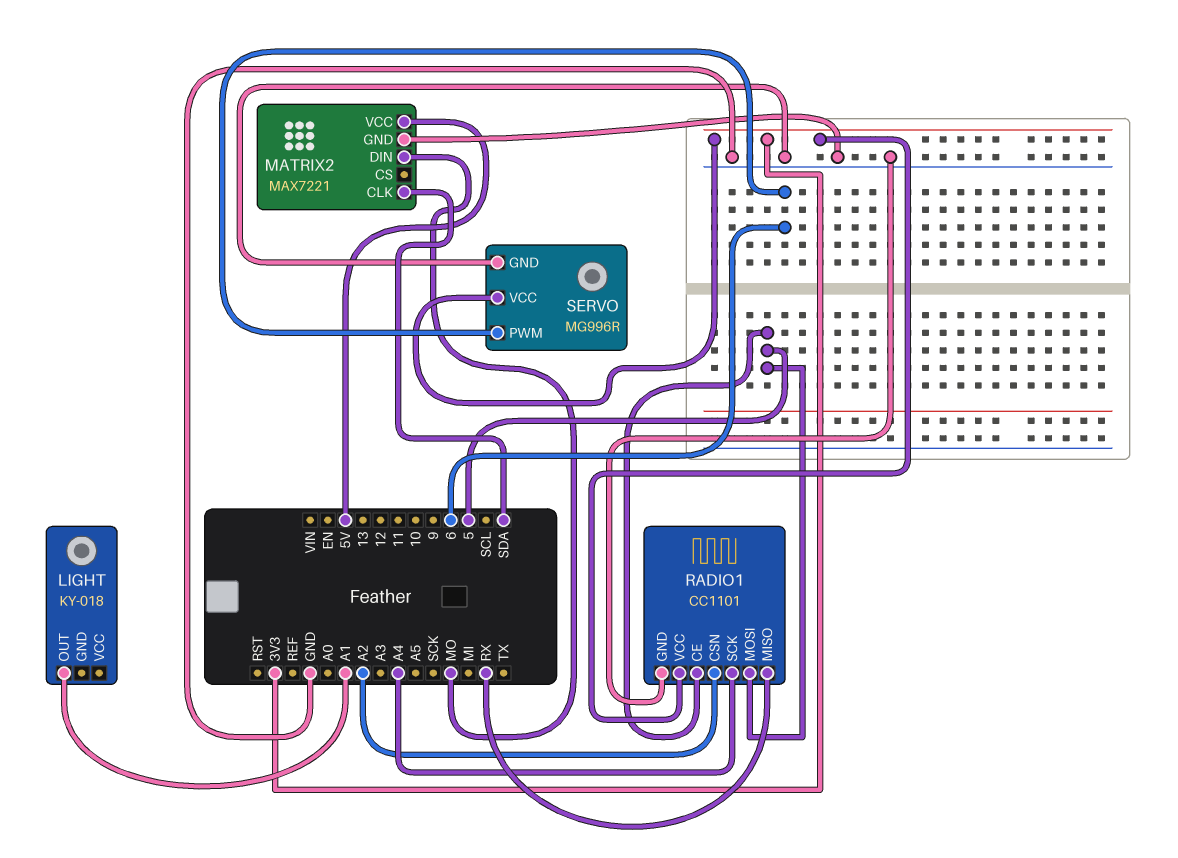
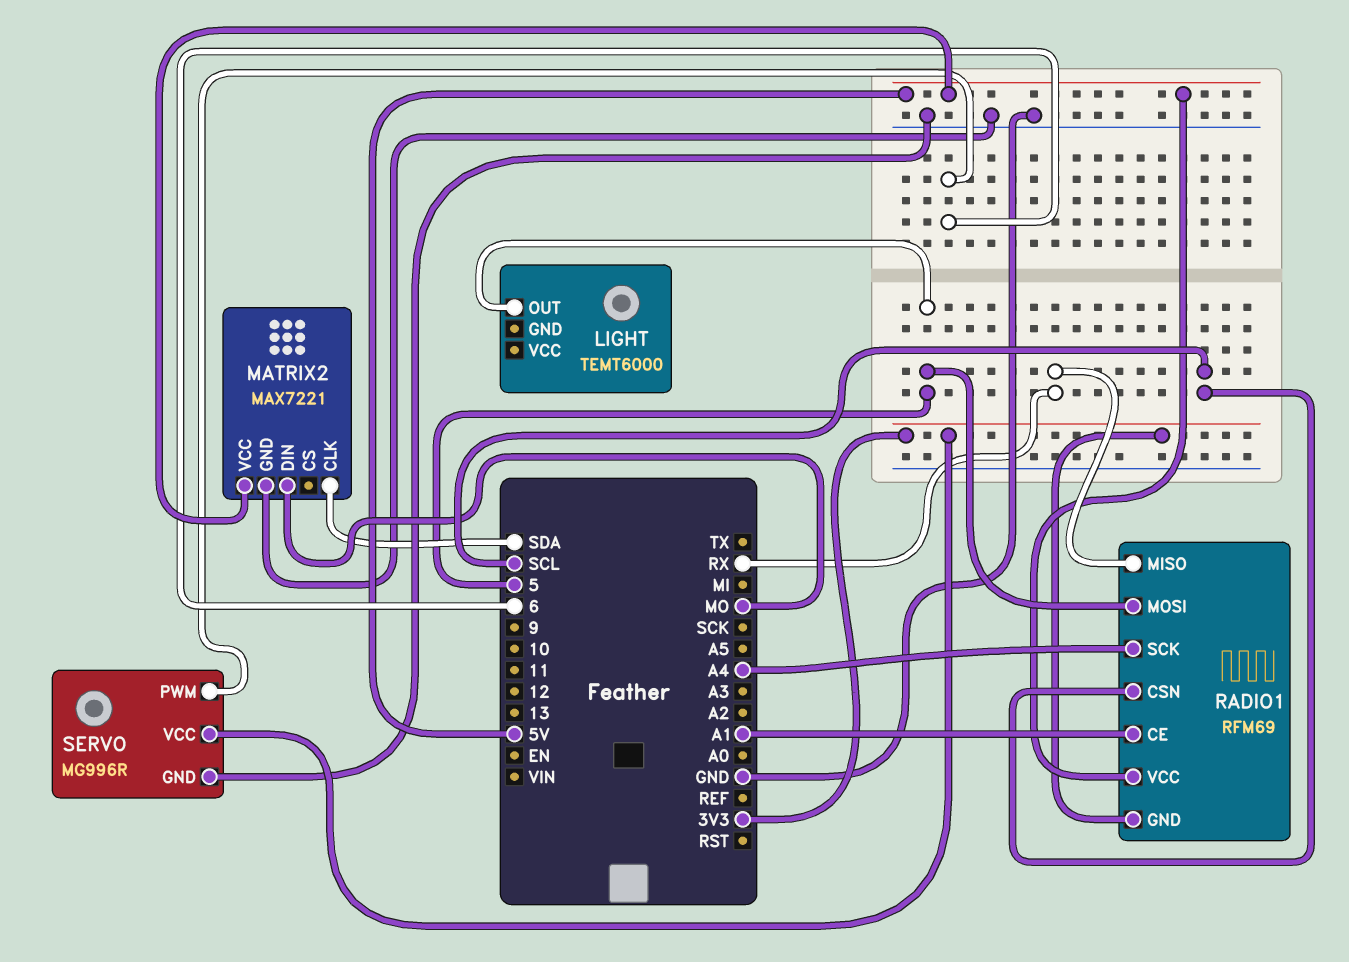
LIGHT: KY-018 -> TEMT6000
LIGHT pin OUT: A1 -> 5
RADIO1: CC1101 -> RFM69
RADIO1 pin CE: 5 -> A1
RADIO1 pin CSN: A2 -> SCL
RADIO1 pin GND: GND -> 3V3
RADIO1 pin VCC: 3V3 -> 5V

